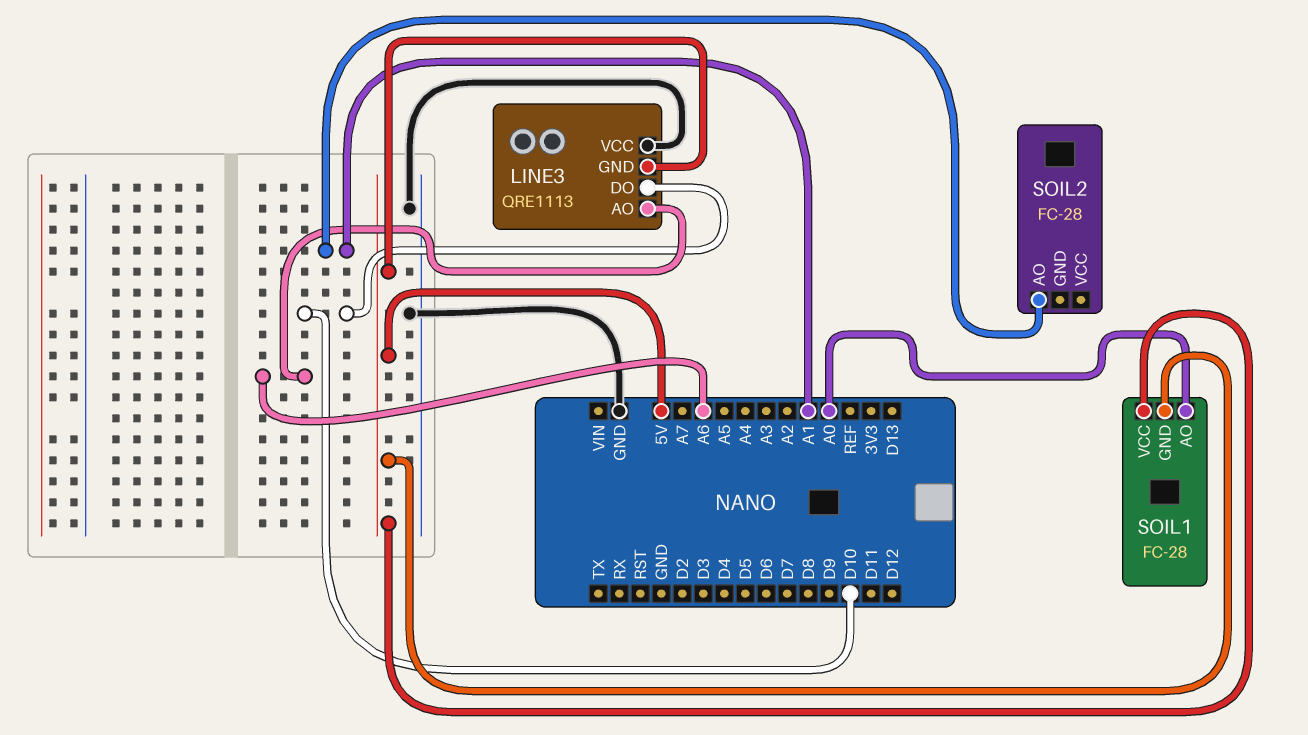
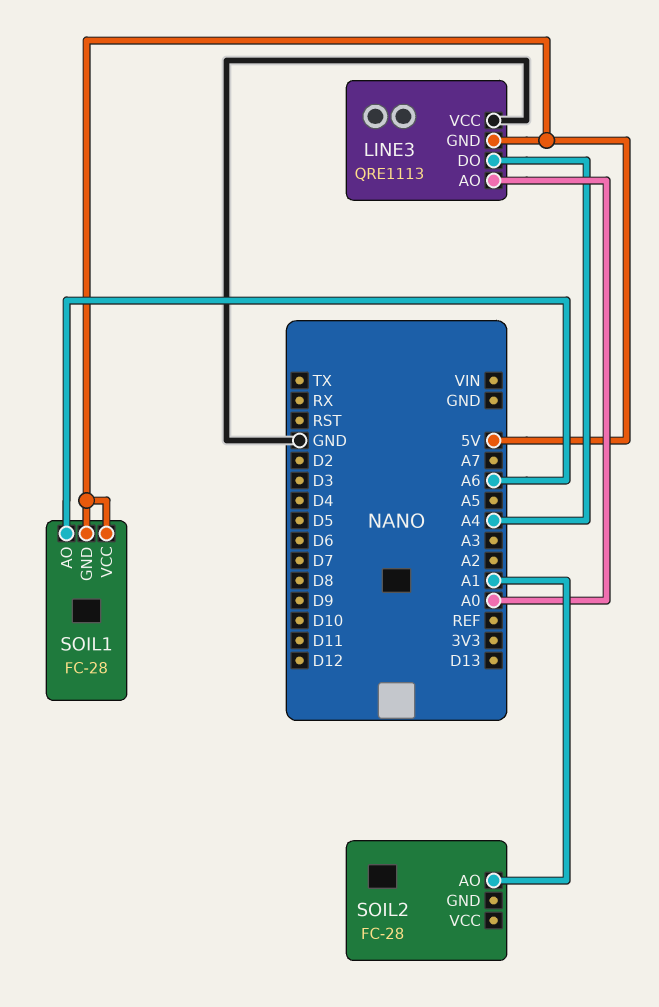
LINE3 pin AO: A6 -> A0
LINE3 pin DO: D10 -> A4
SOIL1 pin AO: A0 -> A6

